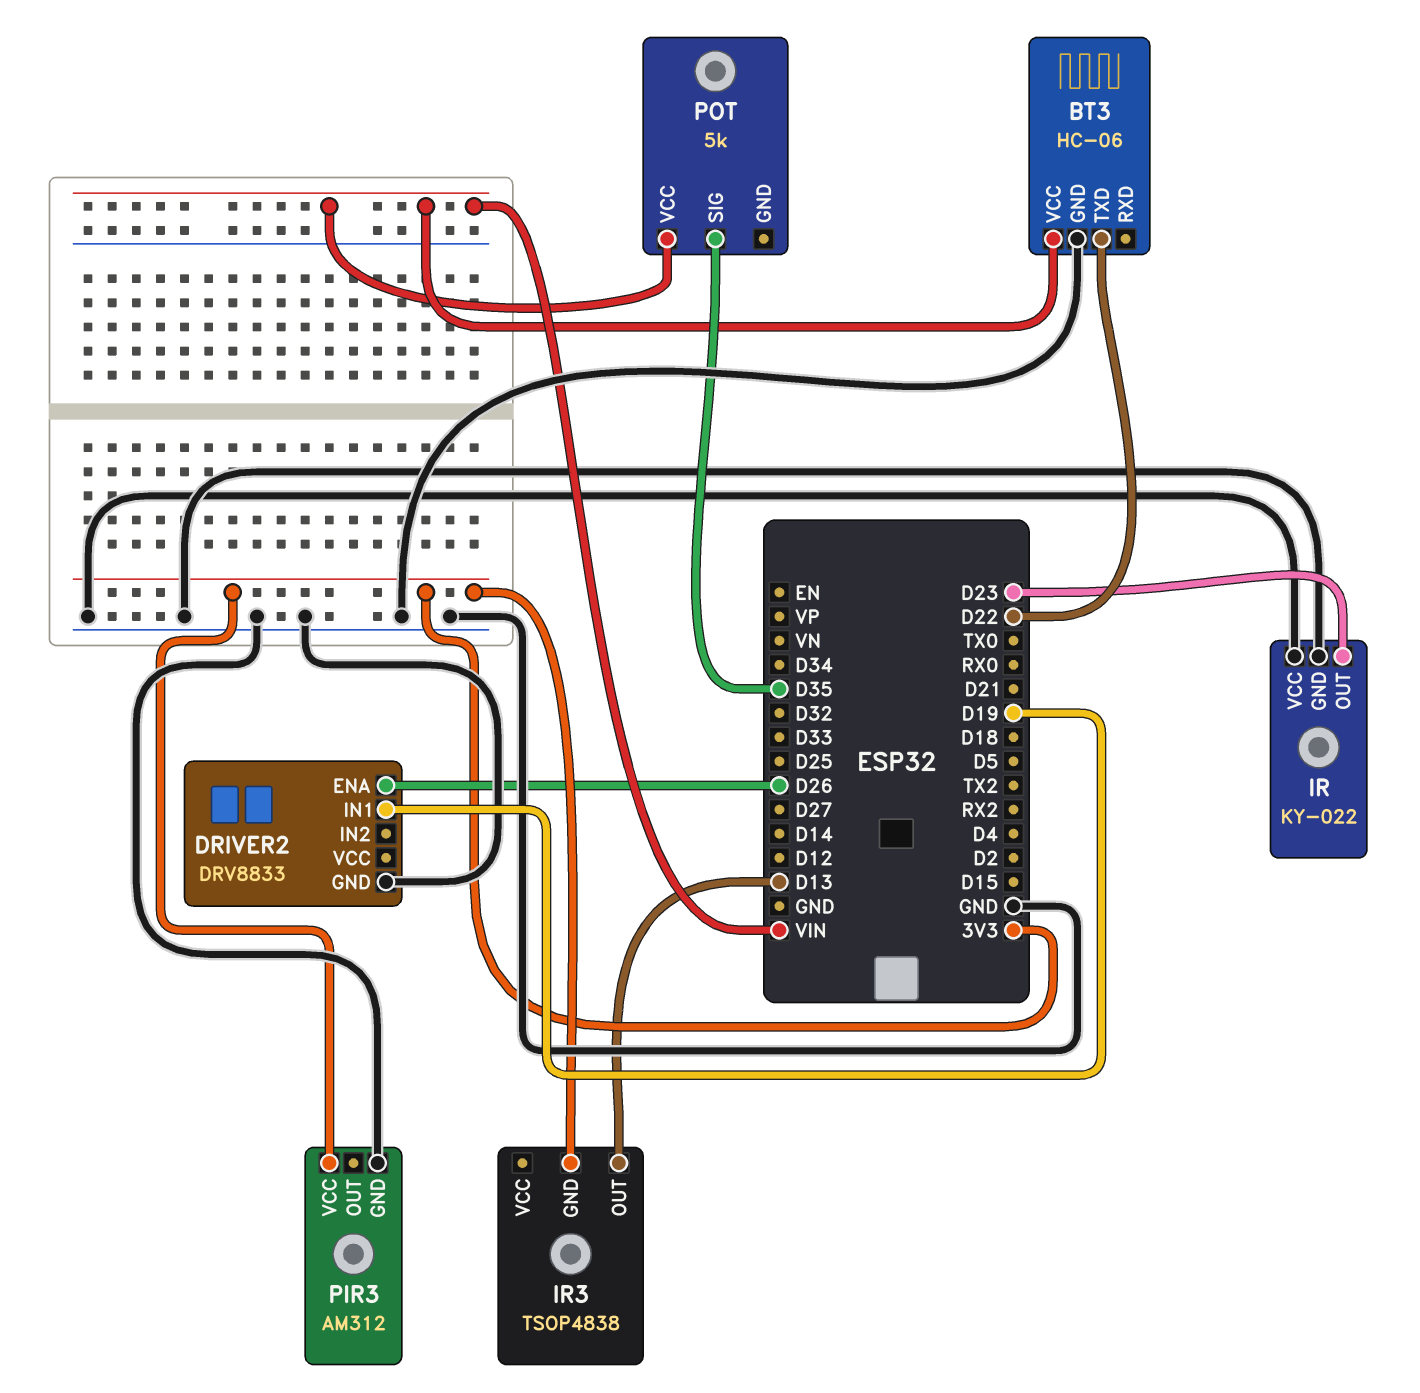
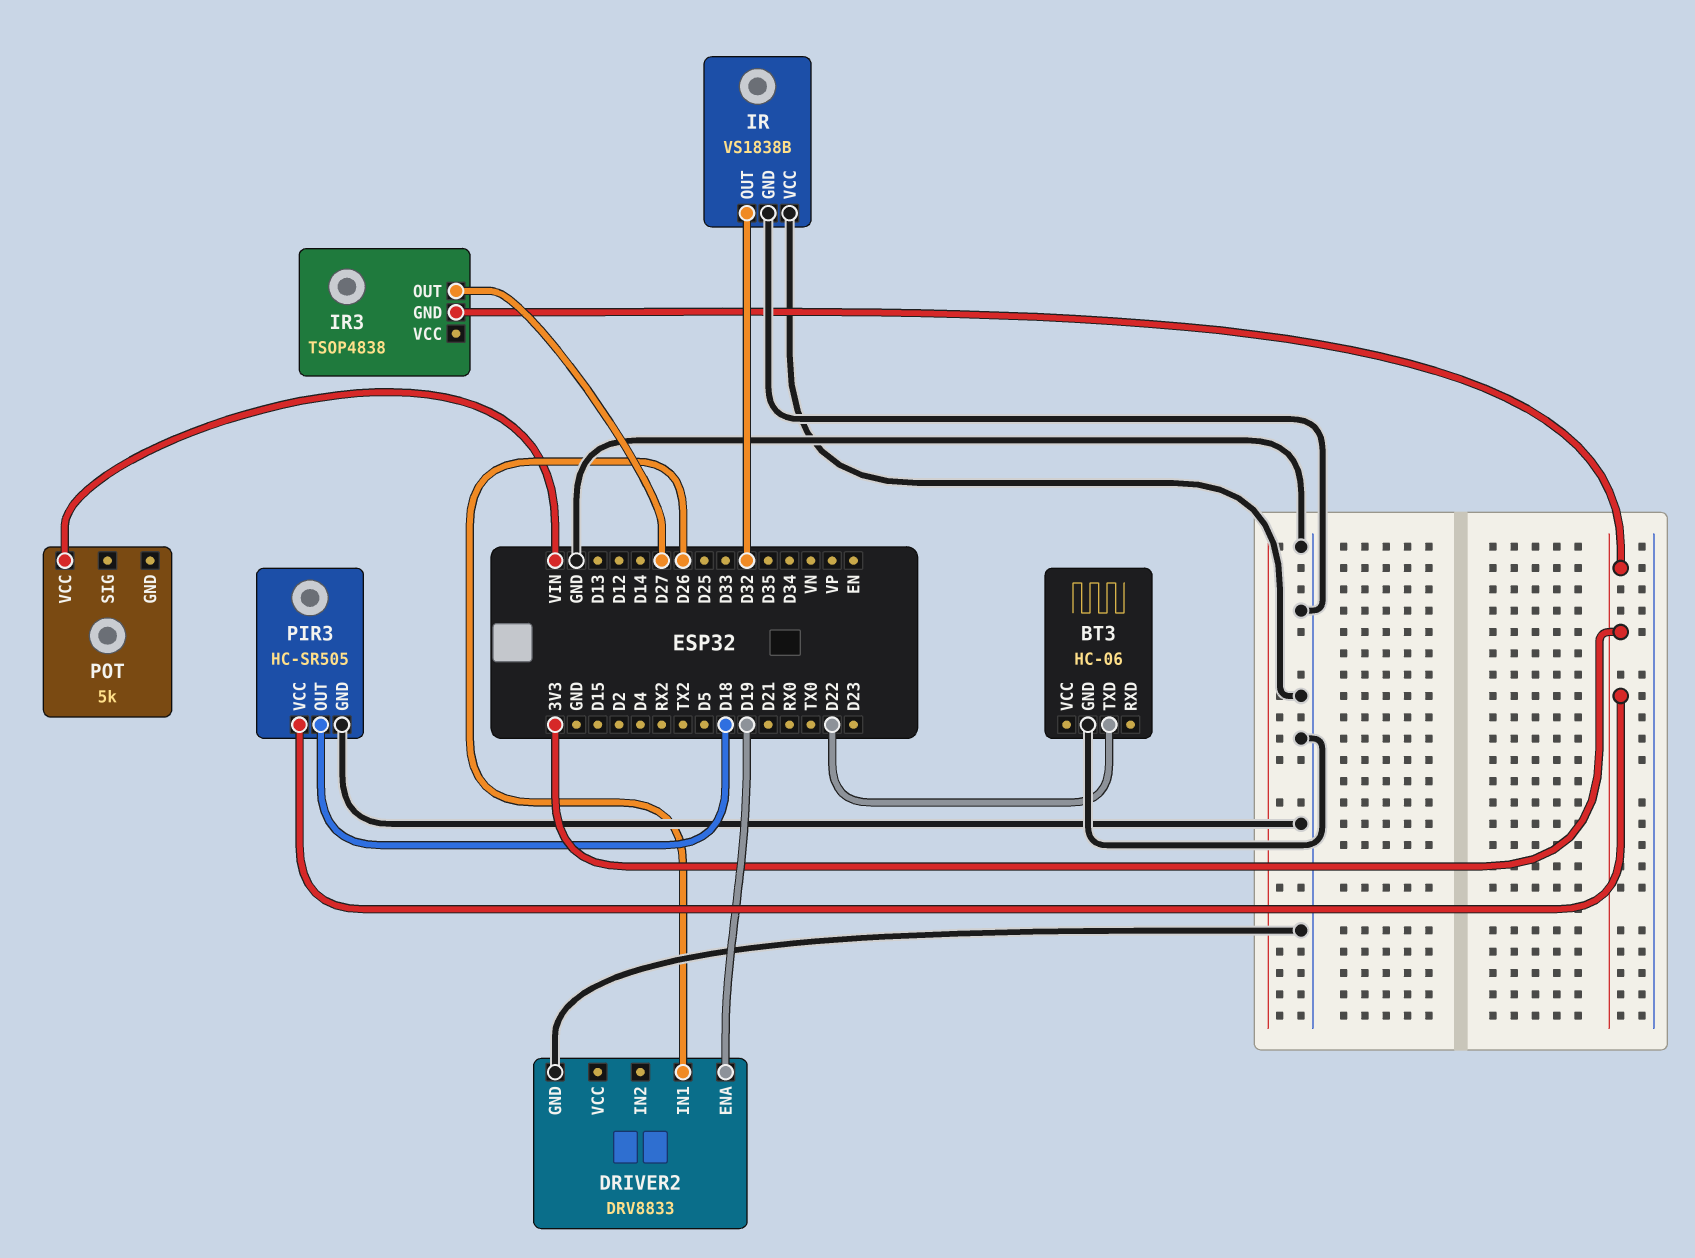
BT3 pin VCC: VIN -> none
DRIVER2 pin ENA: D26 -> D19
DRIVER2 pin IN1: D19 -> D26
IR: KY-022 -> VS1838B
IR pin OUT: D23 -> D32
IR3 pin OUT: D13 -> D27
PIR3: AM312 -> HC-SR505
PIR3 pin OUT: none -> D18
POT pin SIG: D35 -> none

